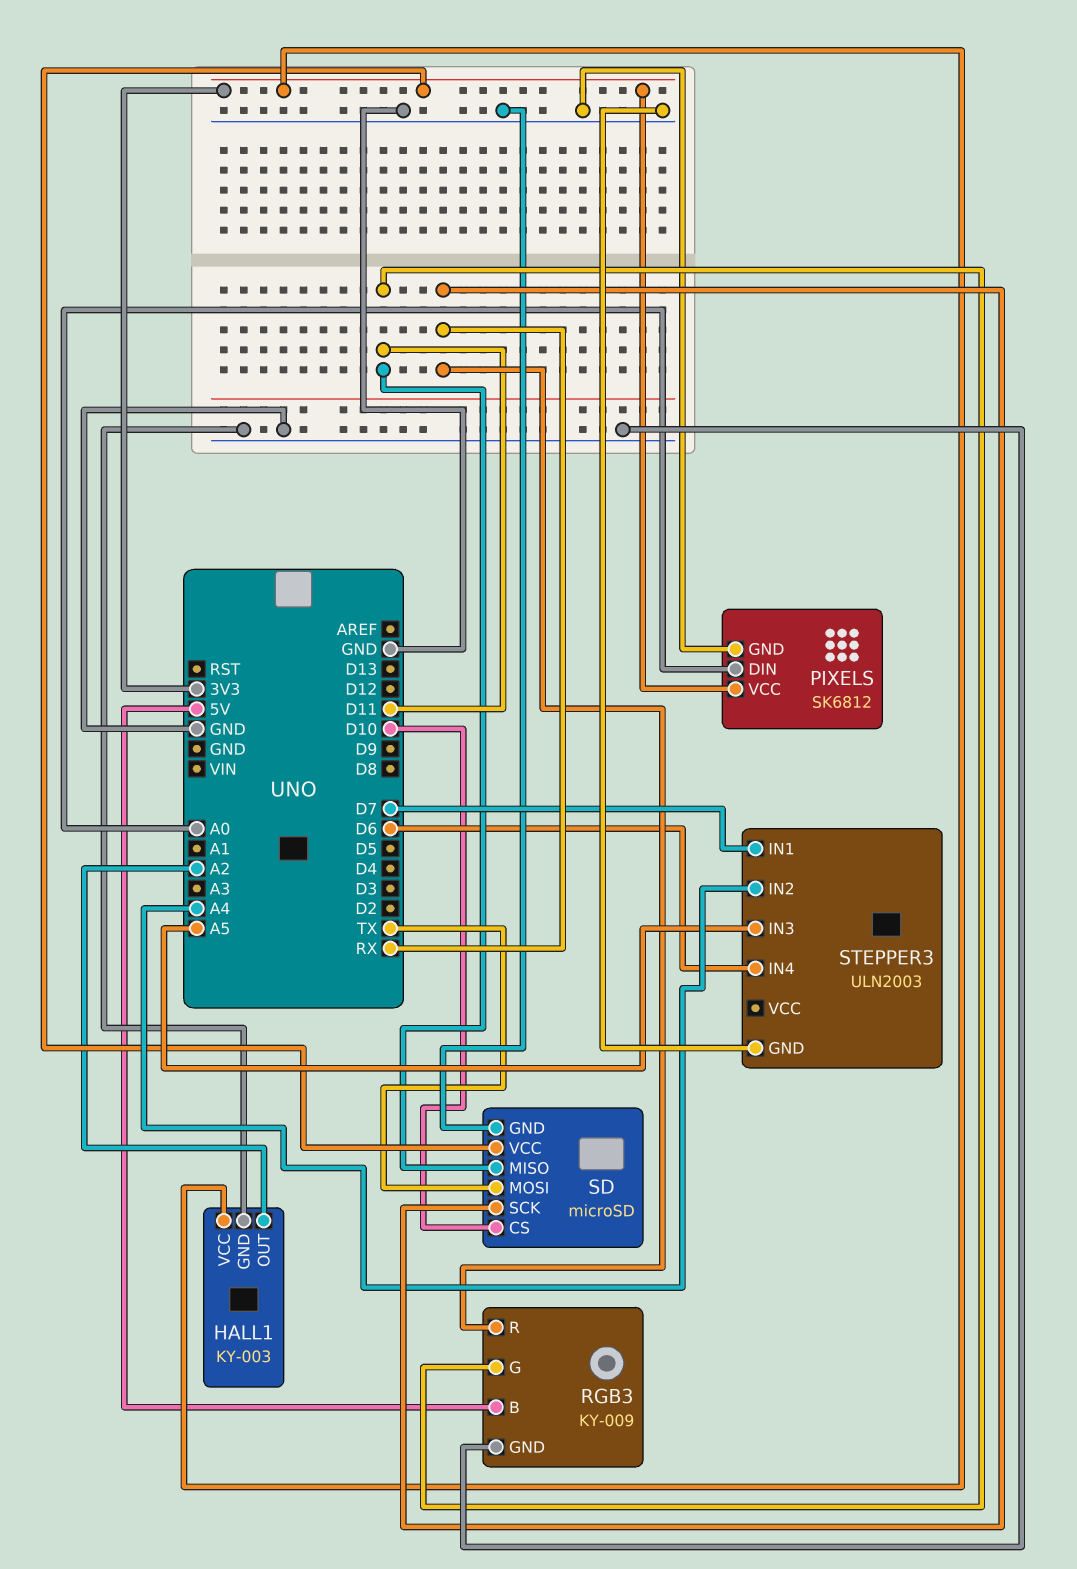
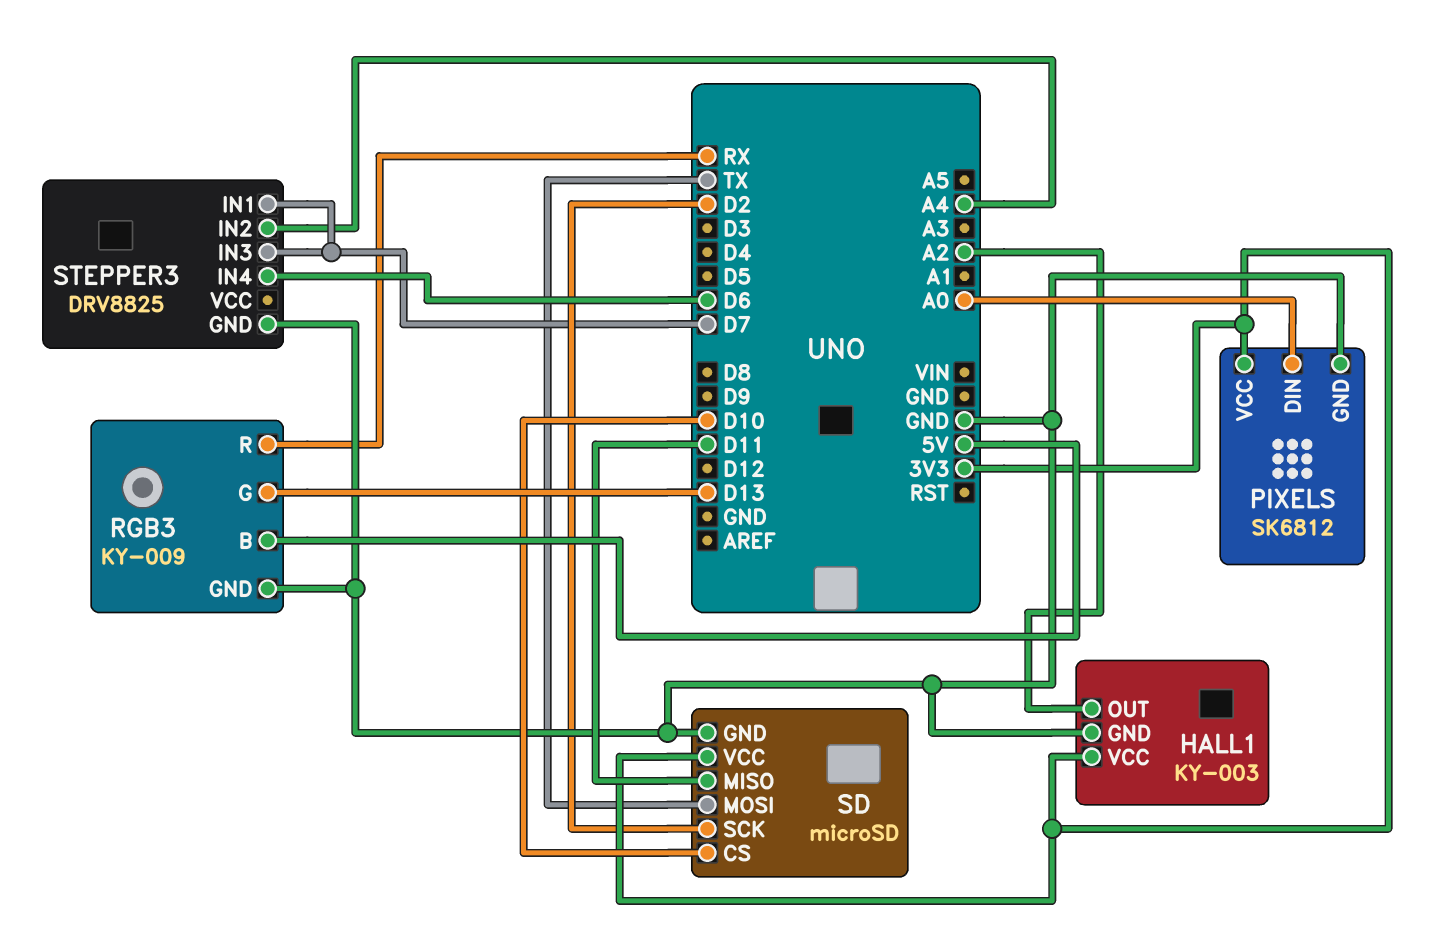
RGB3 pin G: D11 -> D13
SD pin SCK: RX -> D2
STEPPER3: ULN2003 -> DRV8825
STEPPER3 pin IN3: A5 -> D7

